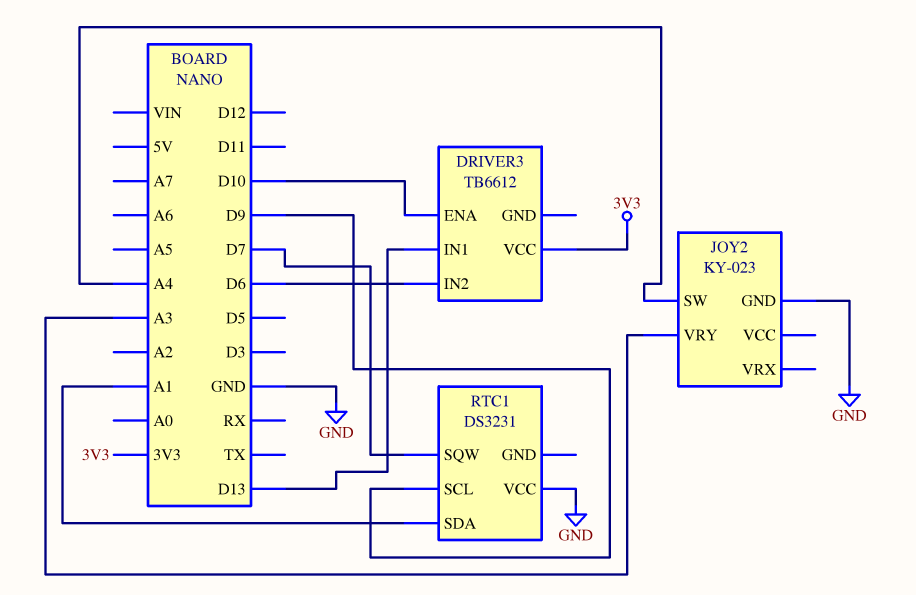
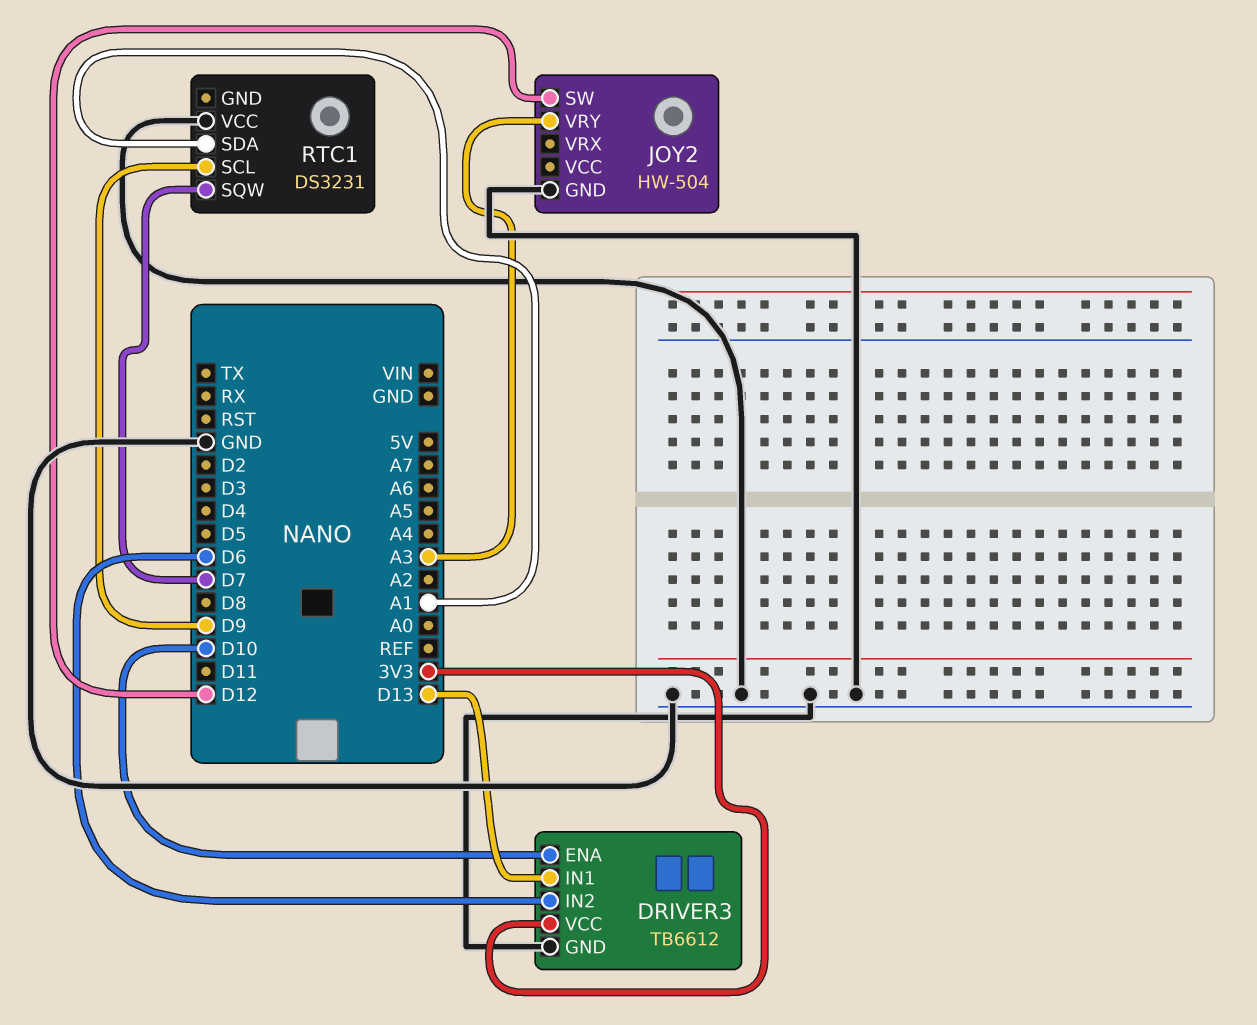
DRIVER3 pin GND: none -> GND
JOY2: KY-023 -> HW-504
JOY2 pin SW: A4 -> D12

